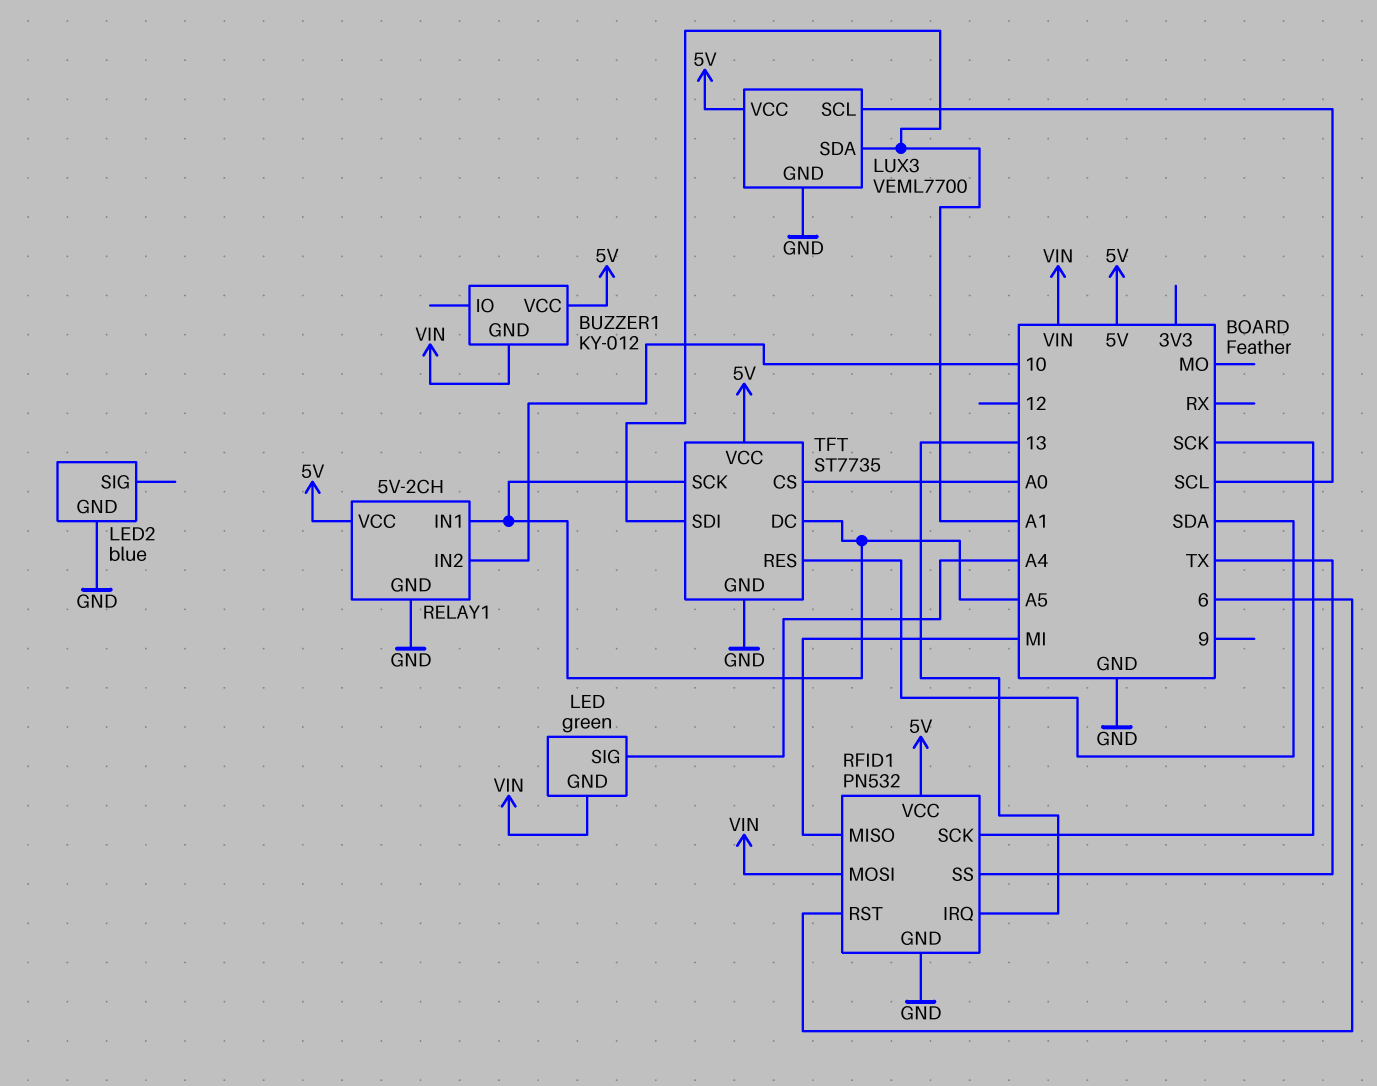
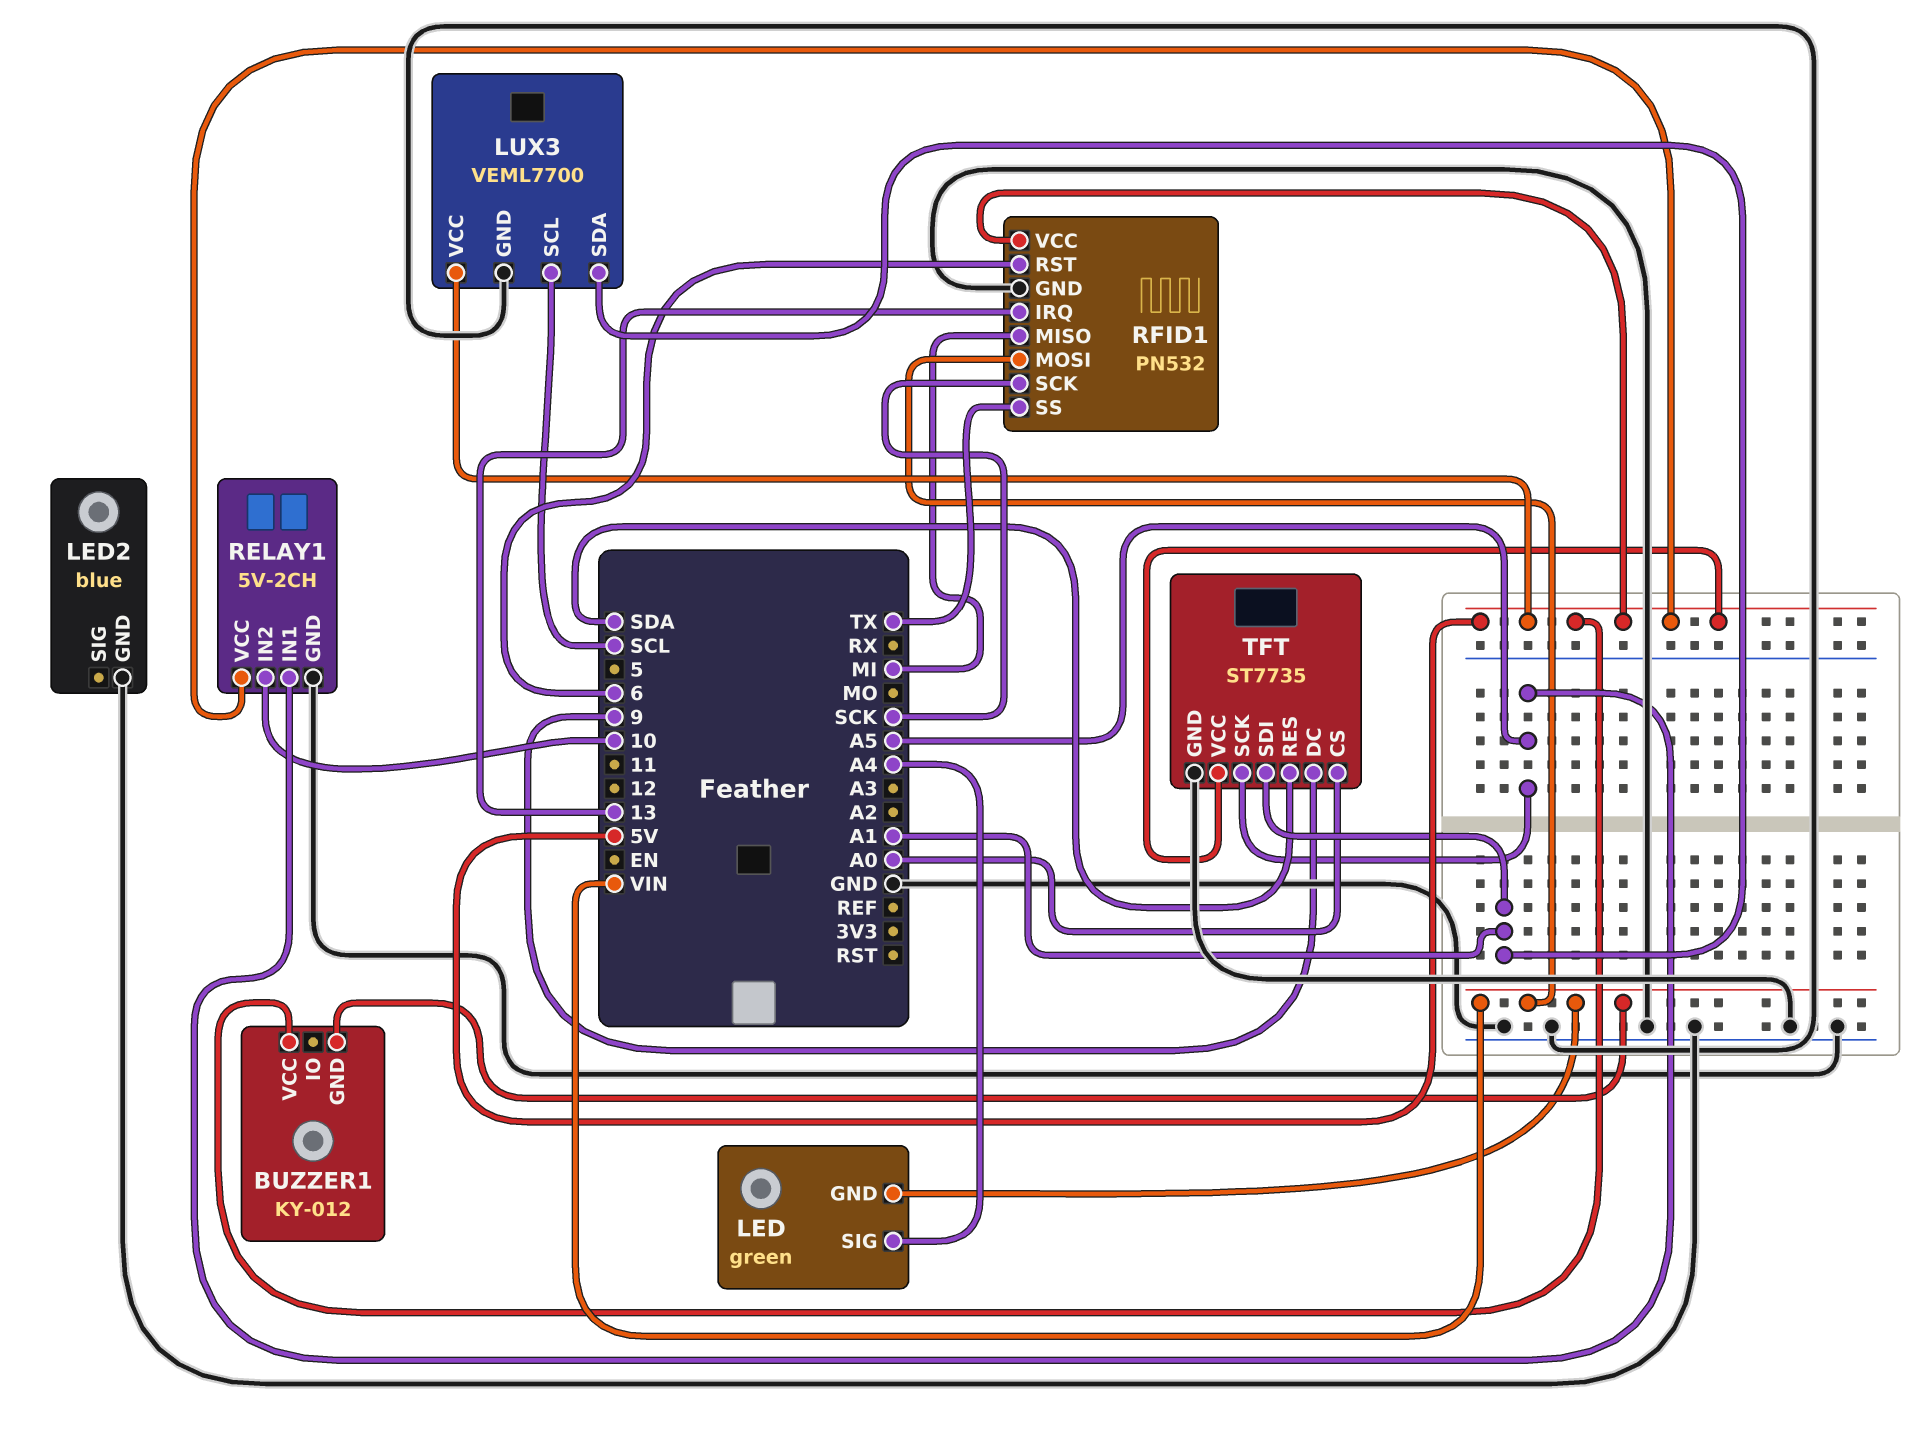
TFT pin DC: A5 -> 9

